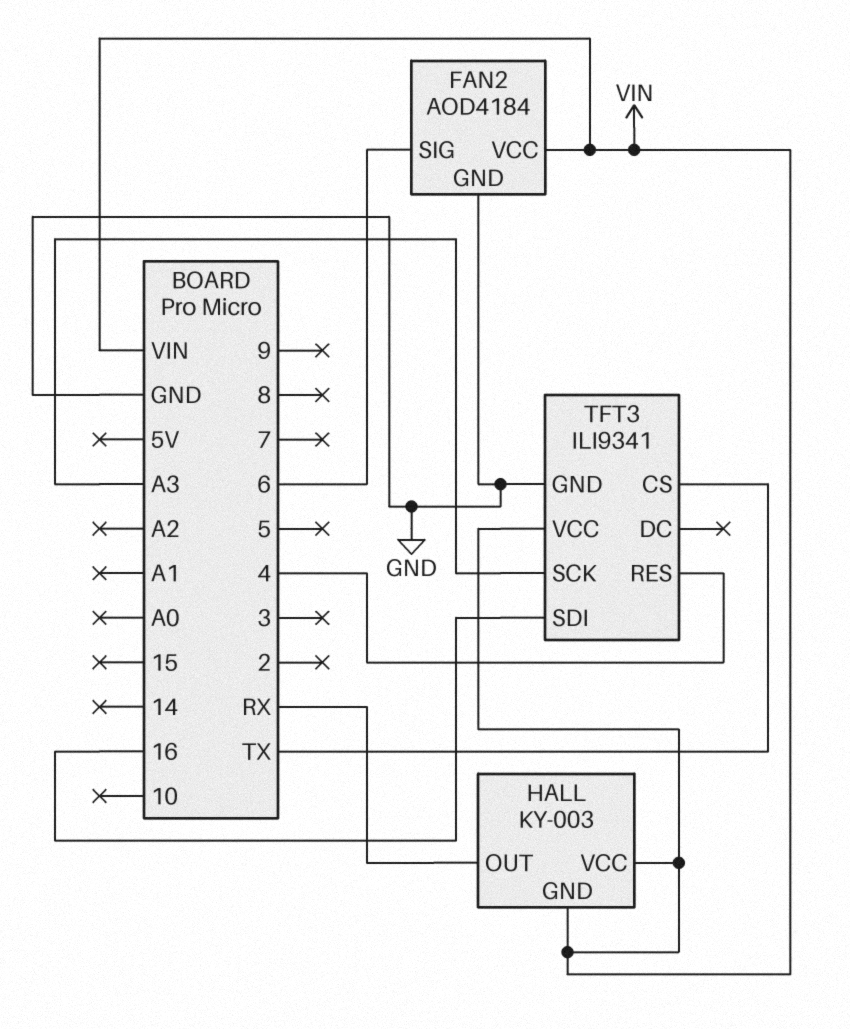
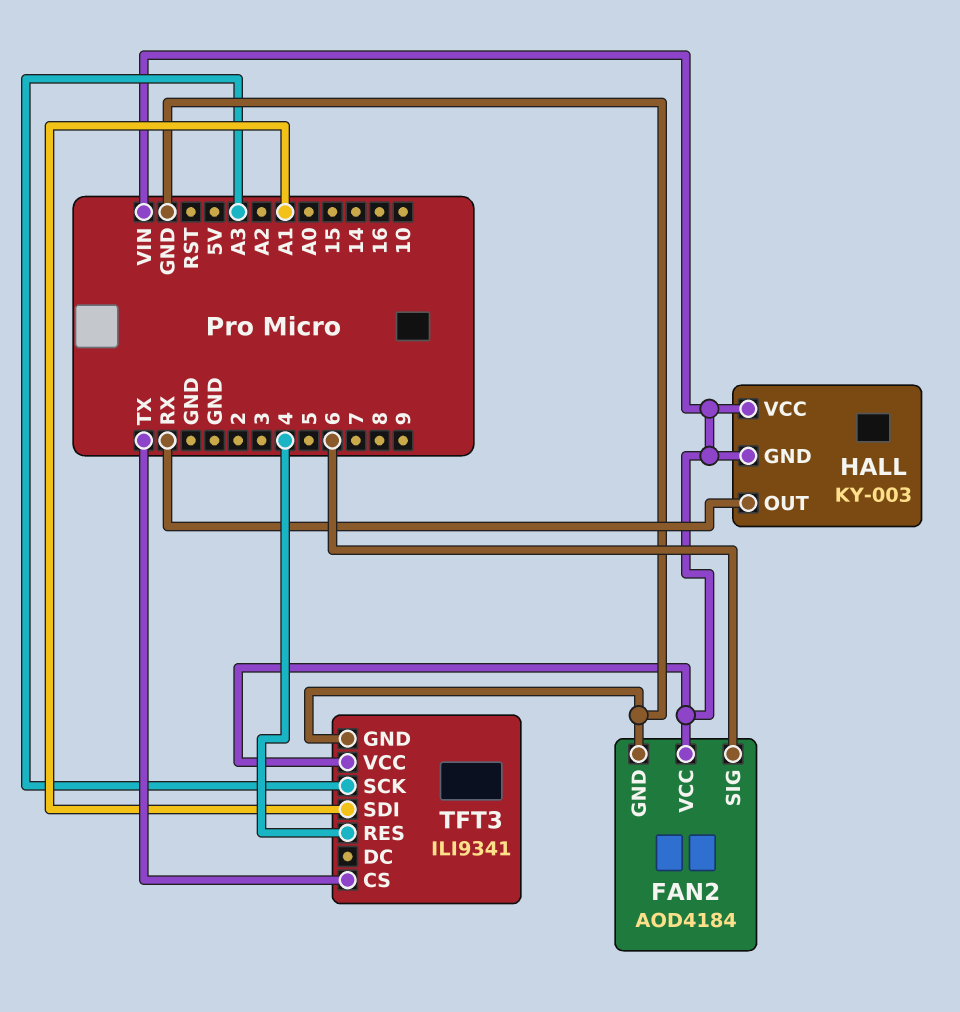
TFT3 pin SDI: 16 -> A1

